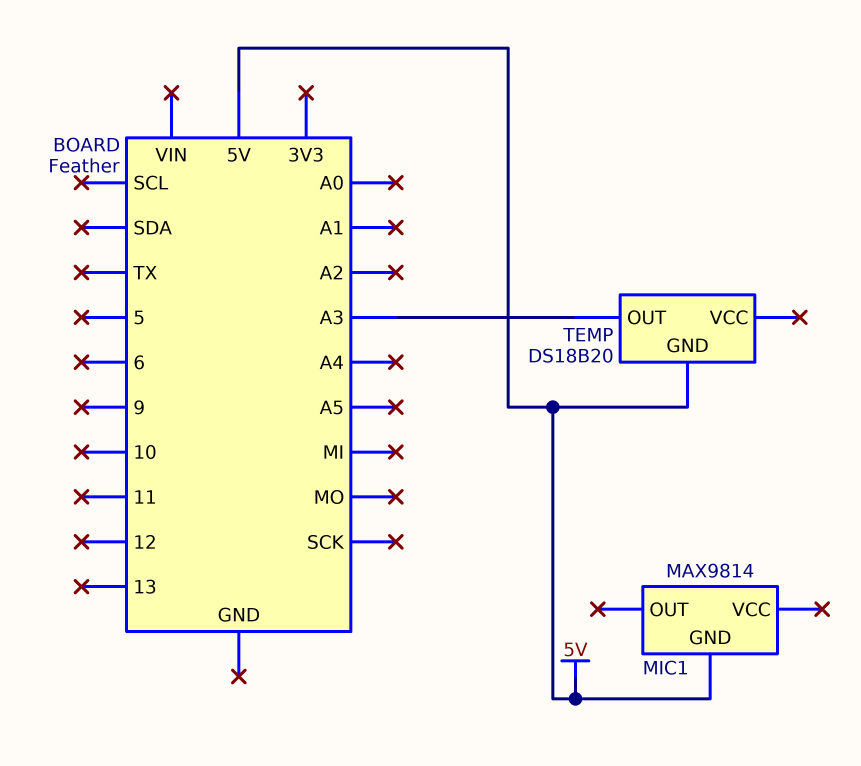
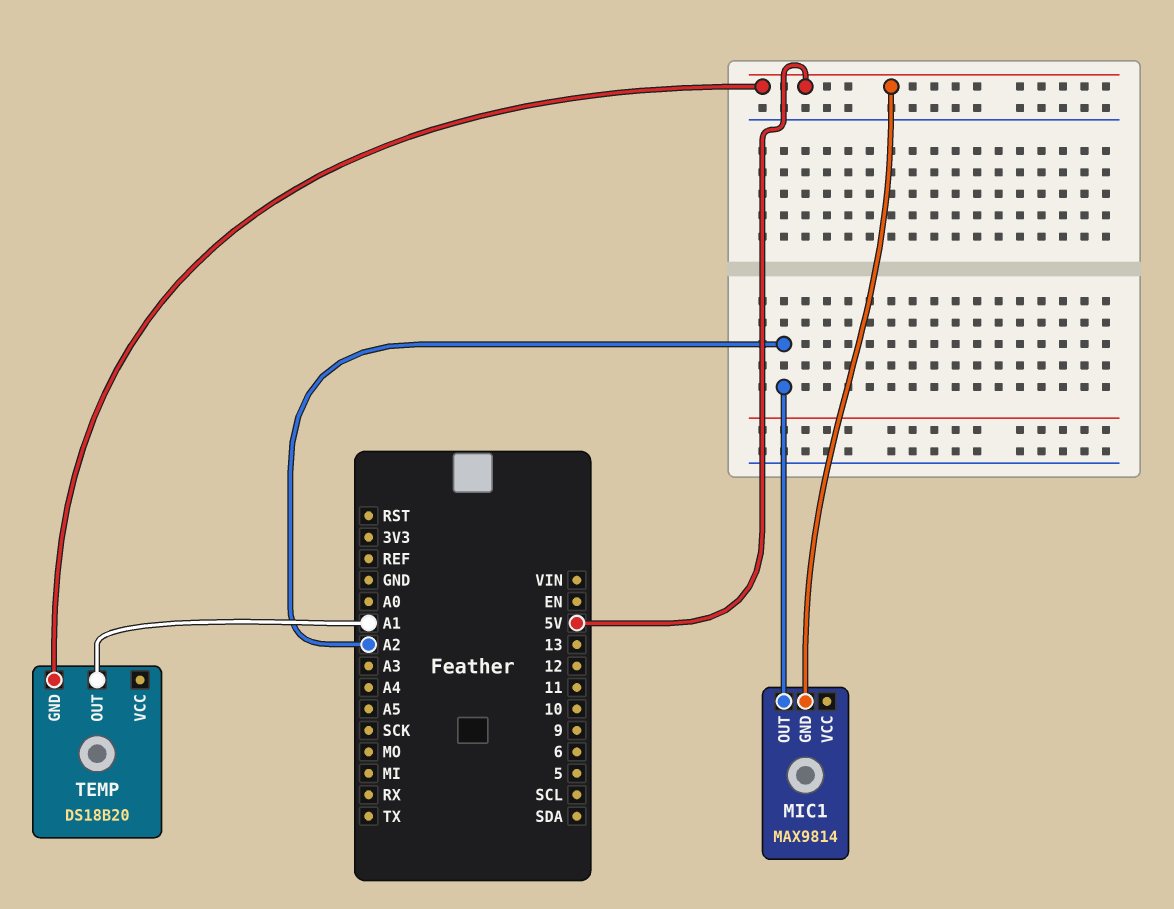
MIC1 pin OUT: none -> A2
TEMP pin OUT: A3 -> A1

